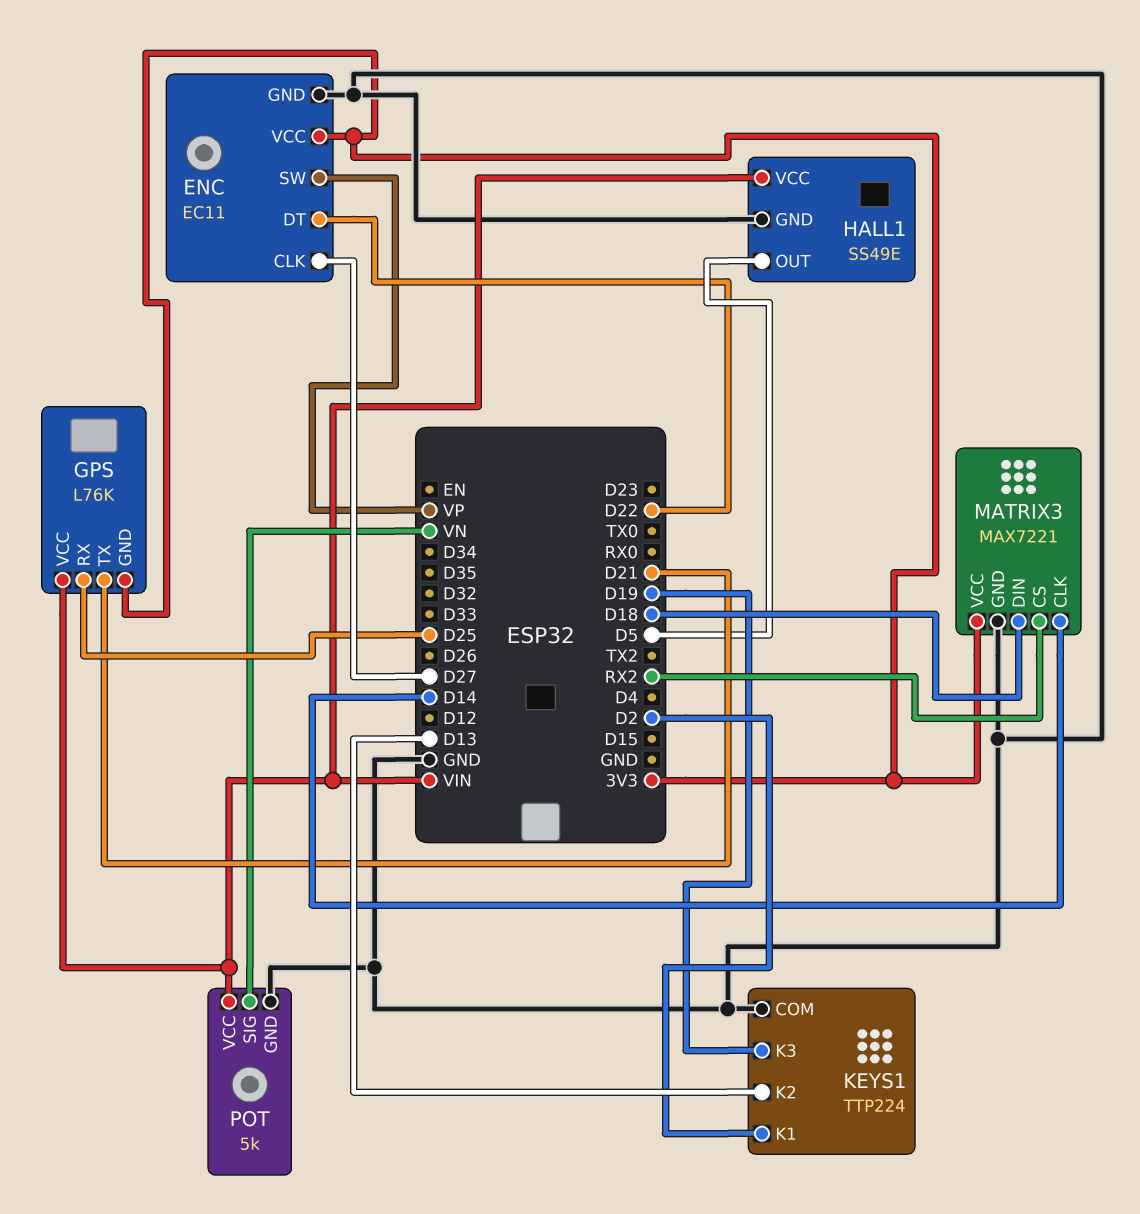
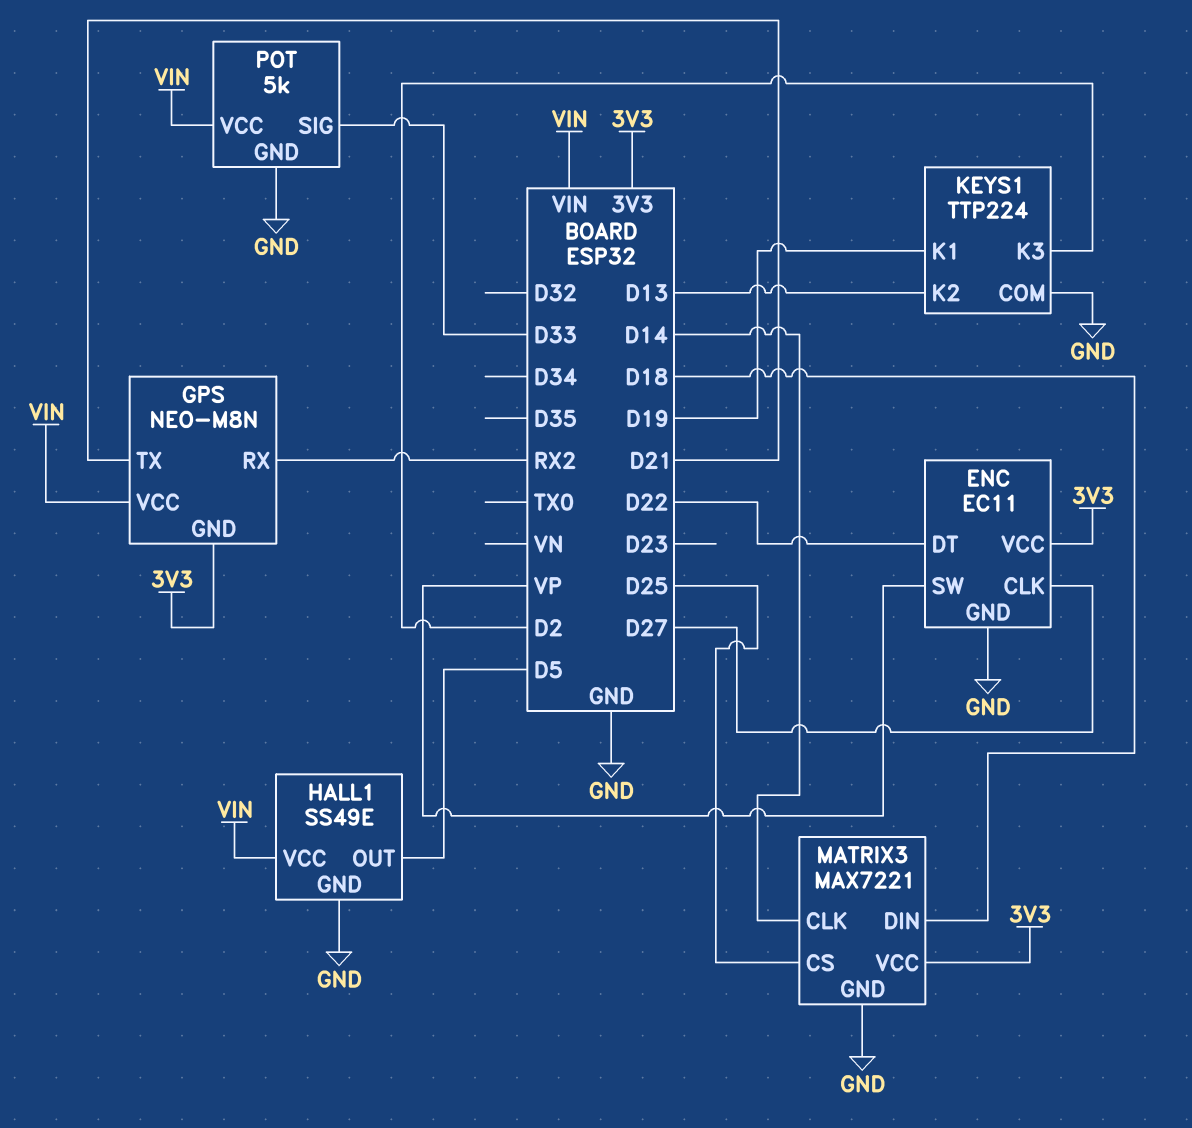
GPS: L76K -> NEO-M8N
GPS pin RX: D25 -> RX2
KEYS1 pin K1: D2 -> D19
KEYS1 pin K3: D19 -> D2
MATRIX3 pin CS: RX2 -> D25
POT pin SIG: VN -> D33

